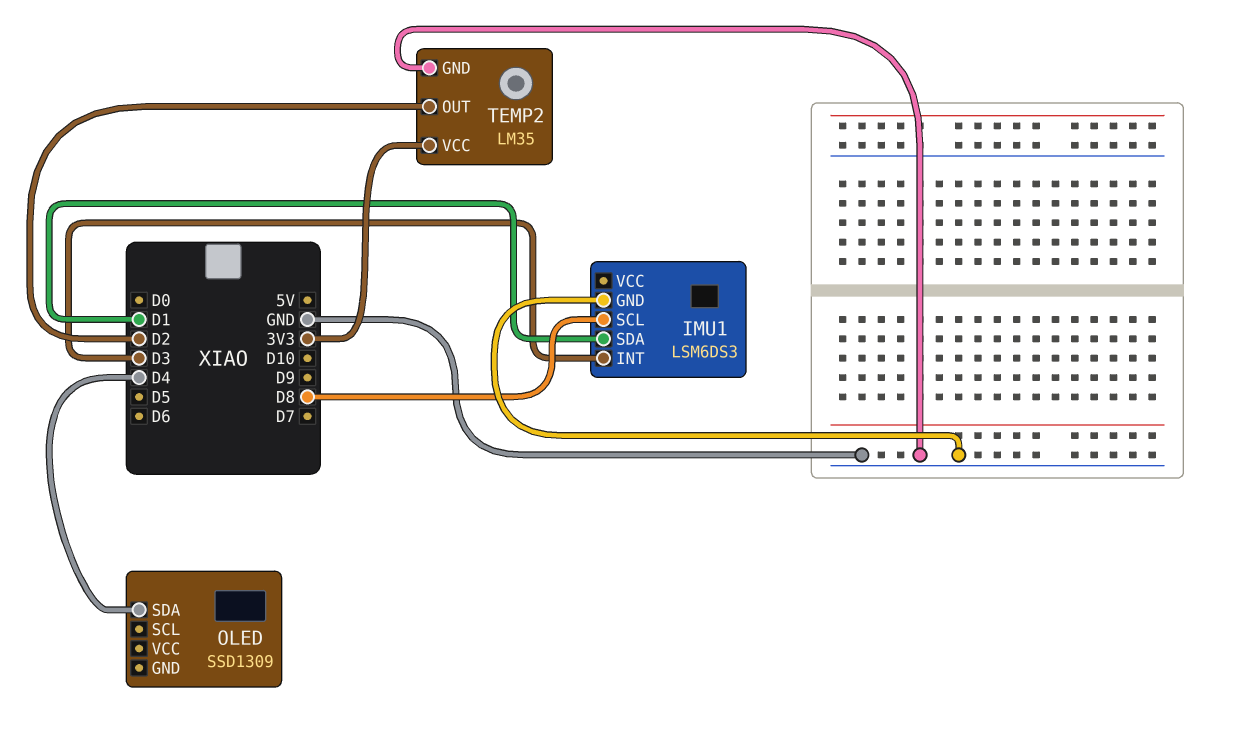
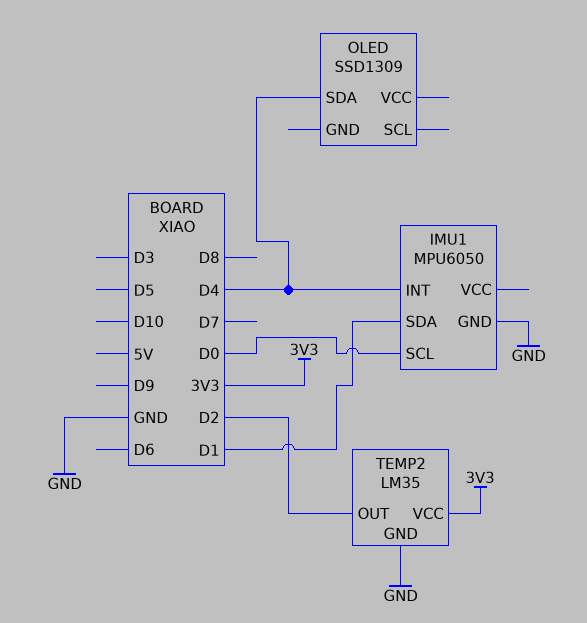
IMU1: LSM6DS3 -> MPU6050
IMU1 pin INT: D3 -> D4
IMU1 pin SCL: D8 -> D0

